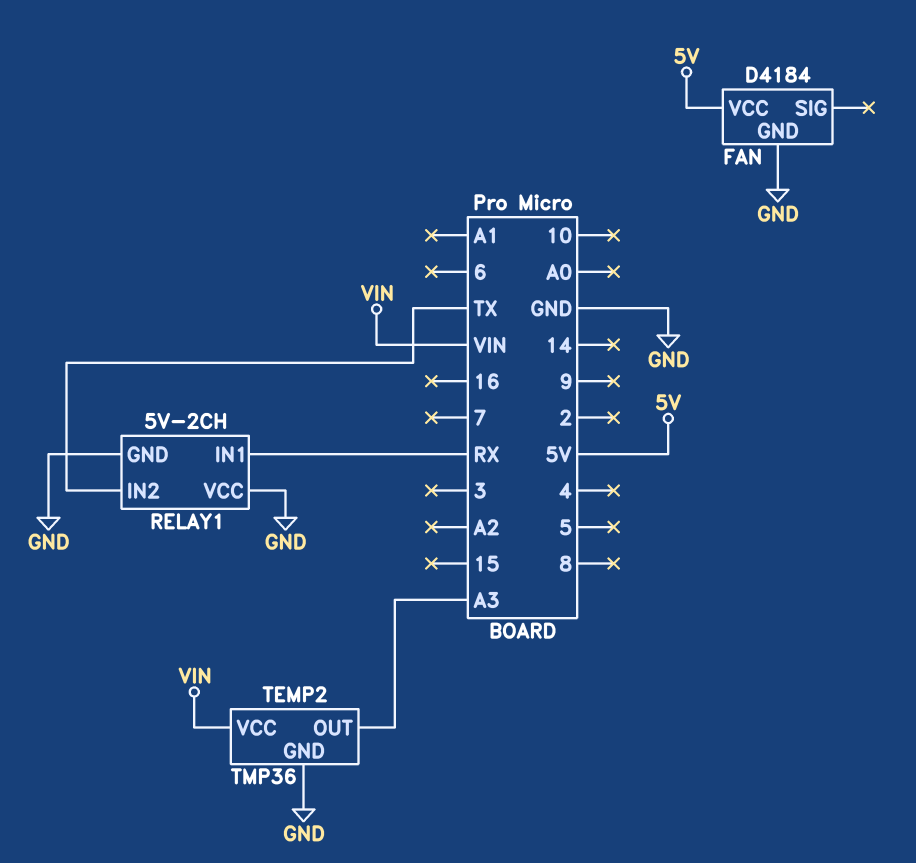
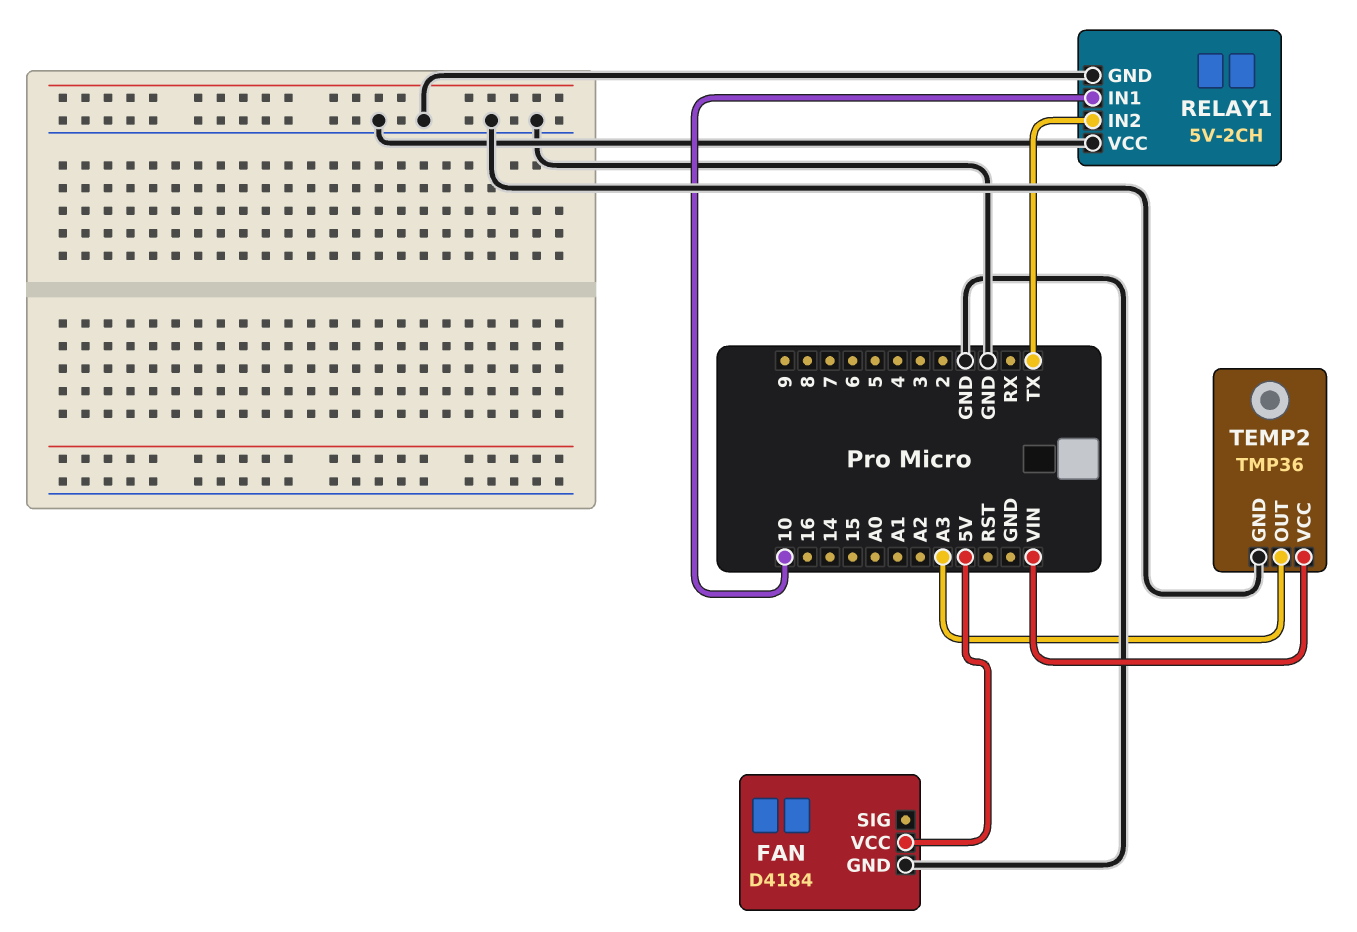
RELAY1 pin IN1: RX -> 10

